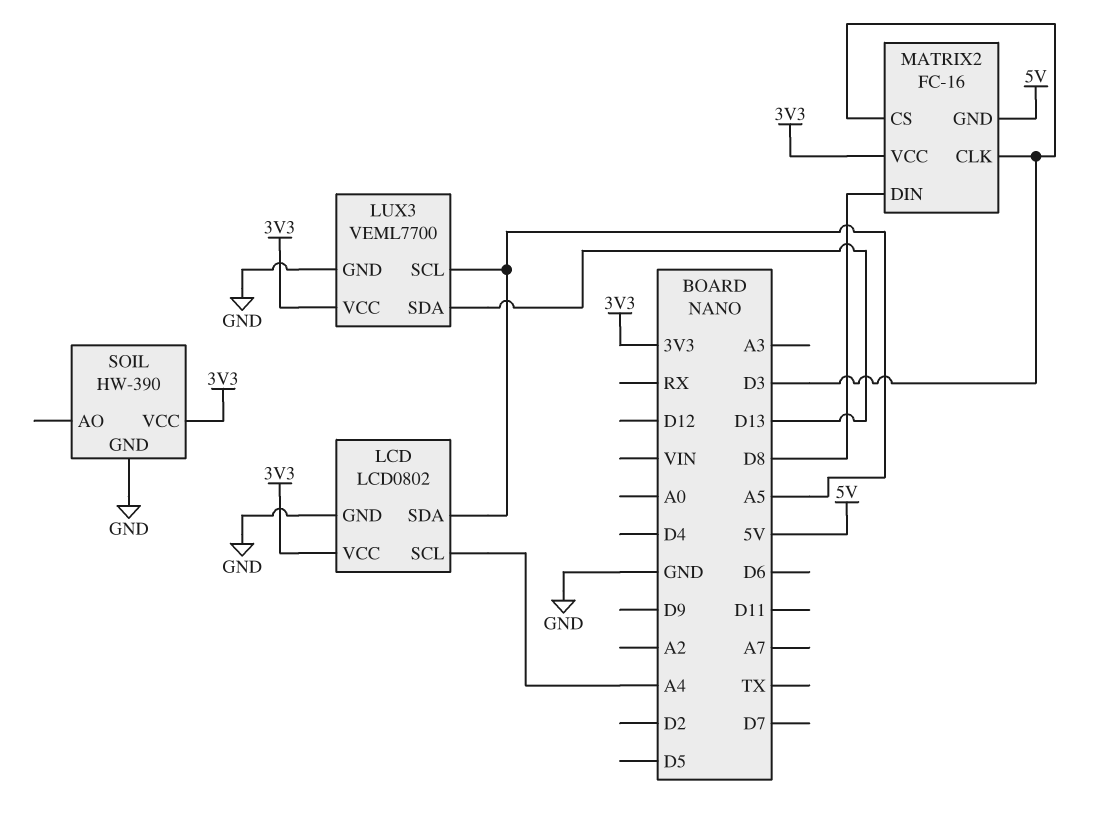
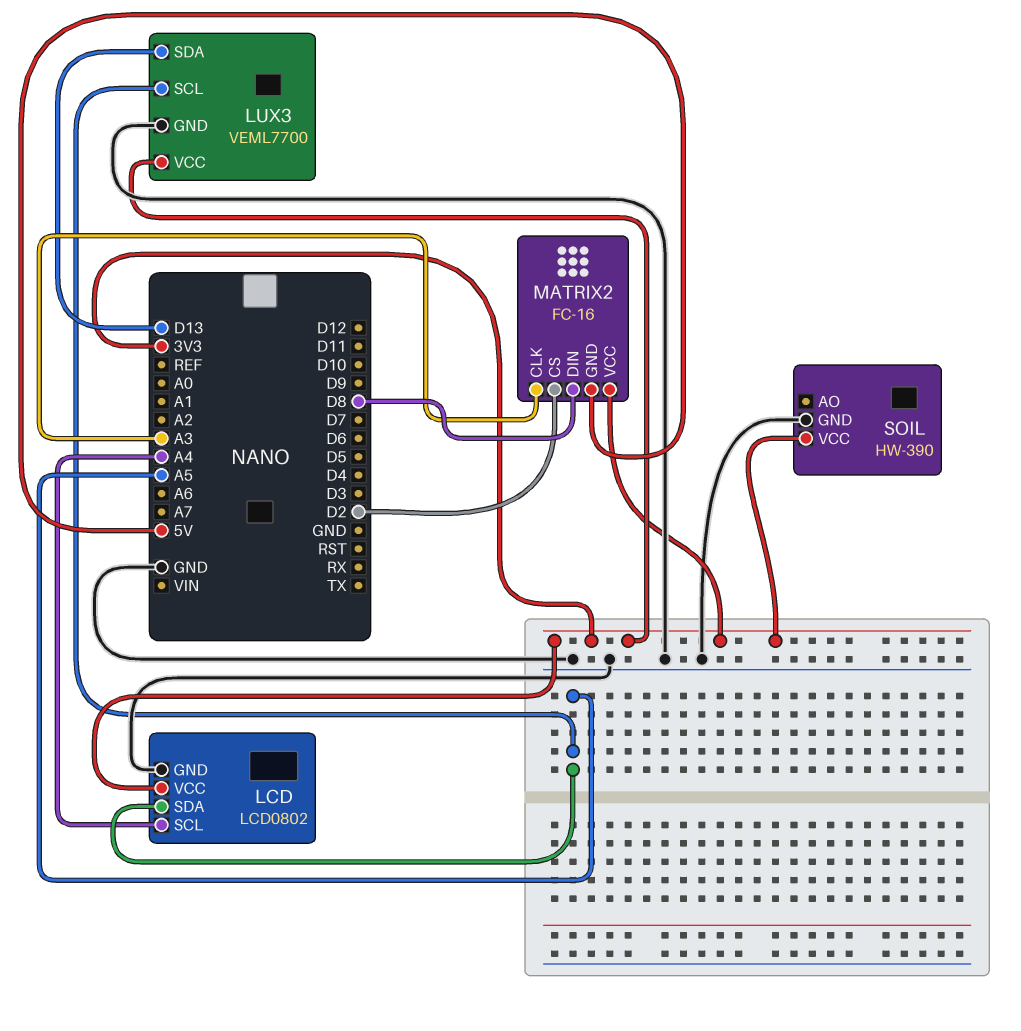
MATRIX2 pin CLK: D3 -> A3
MATRIX2 pin CS: D3 -> D2

